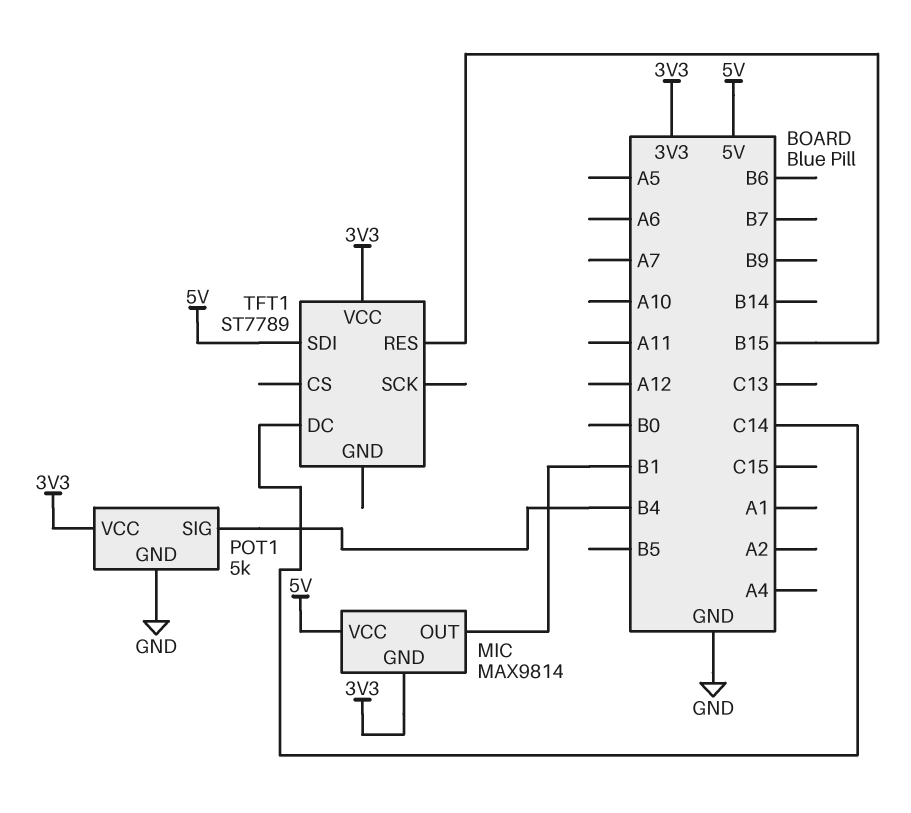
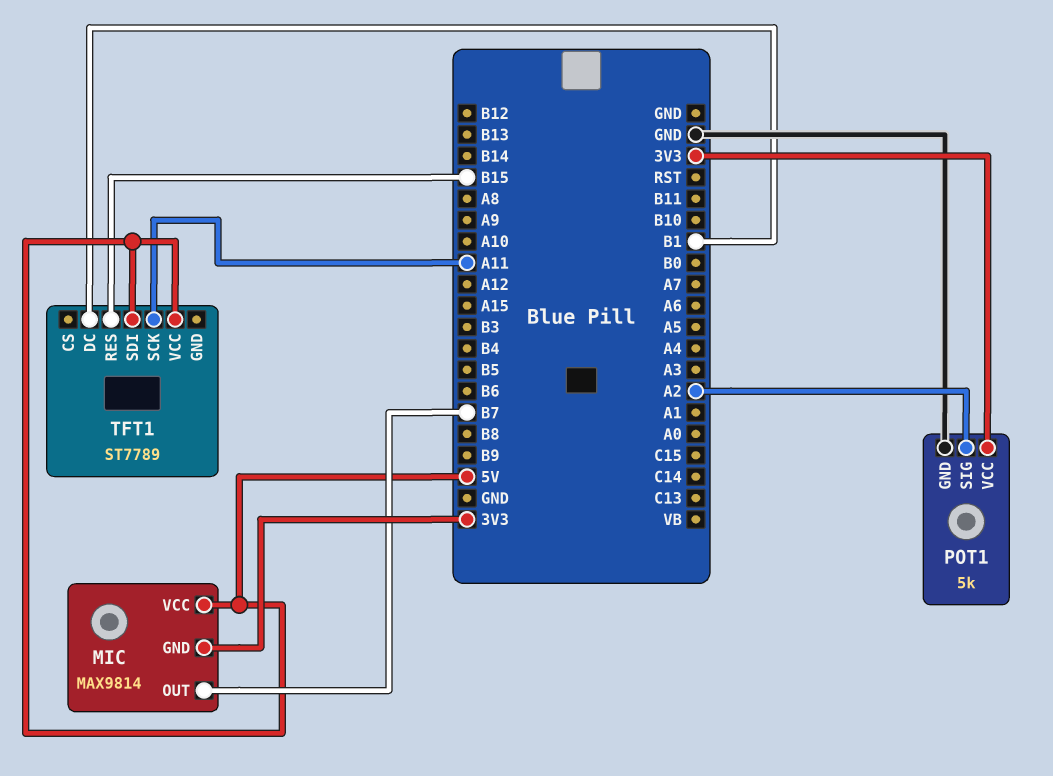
MIC pin OUT: B1 -> B7
POT1 pin SIG: B4 -> A2
TFT1 pin DC: C14 -> B1
TFT1 pin SCK: none -> A11
TFT1 pin VCC: 3V3 -> 5V

